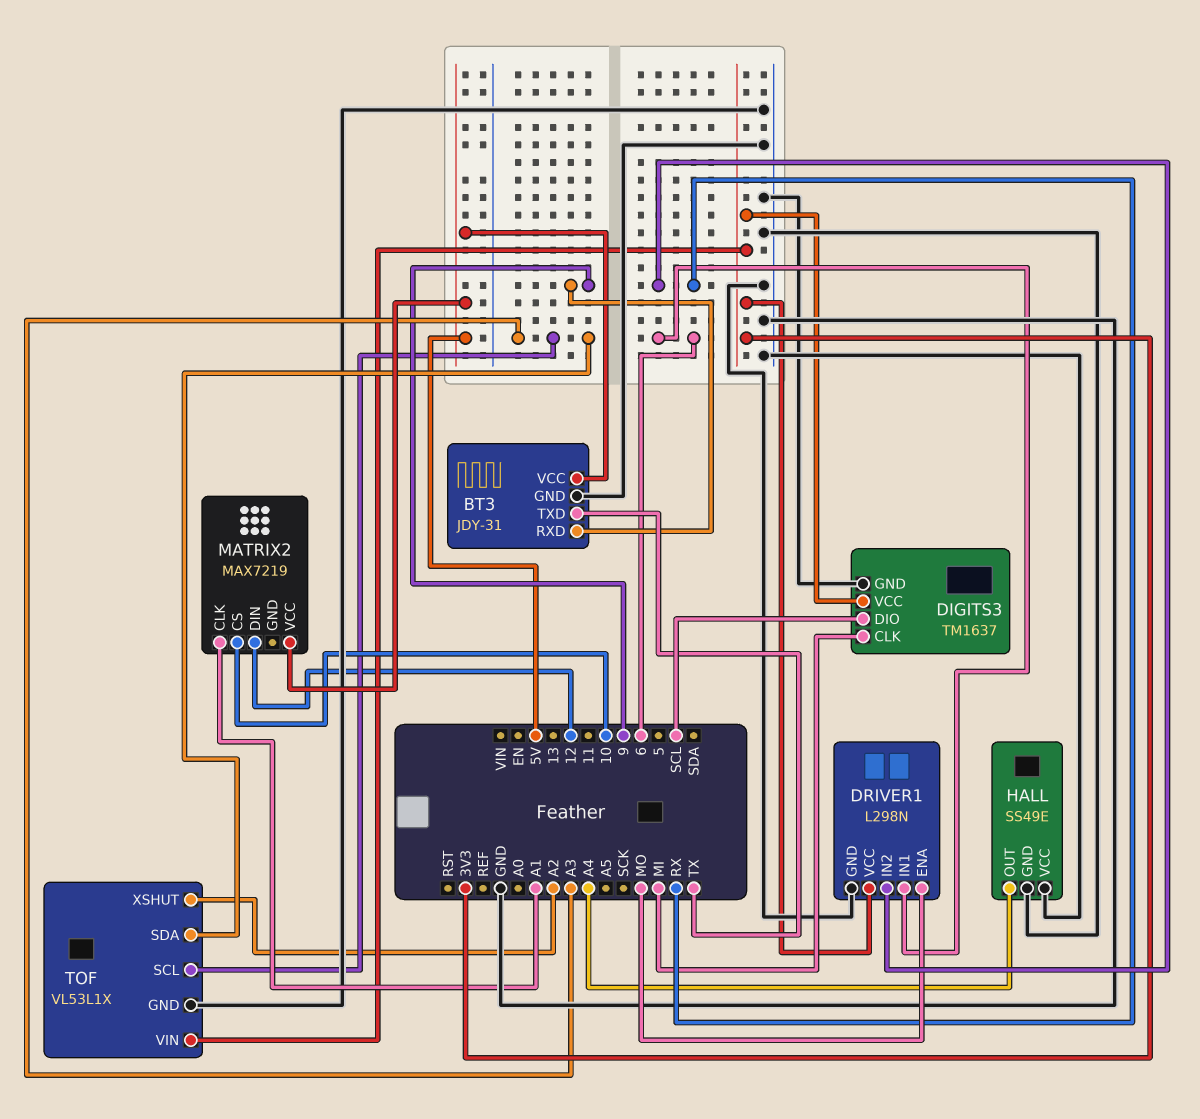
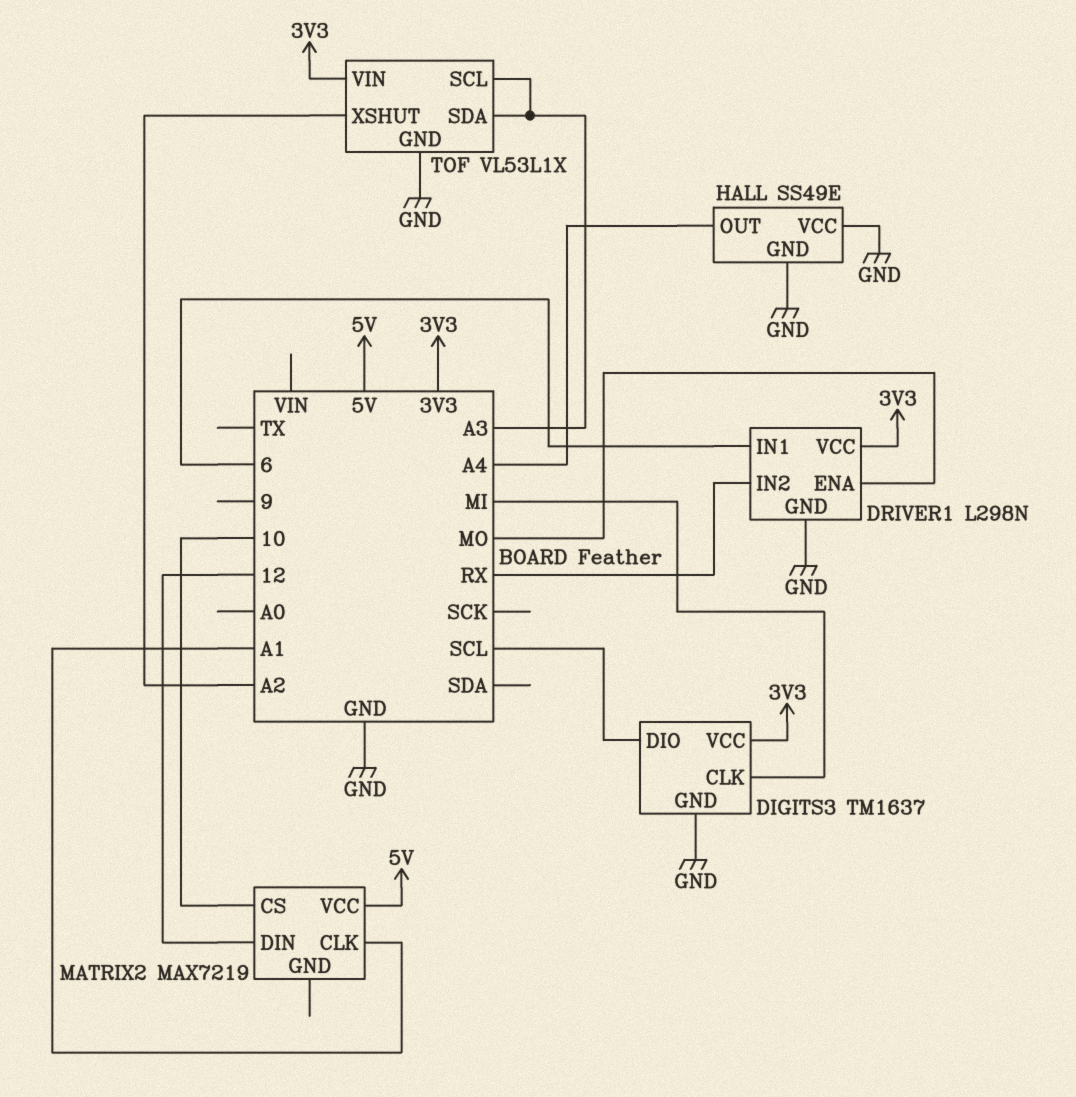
BT3: JDY-31 -> none
BT3 pin GND: GND -> none
BT3 pin RXD: 9 -> none
BT3 pin TXD: TX -> none
BT3 pin VCC: 5V -> none

